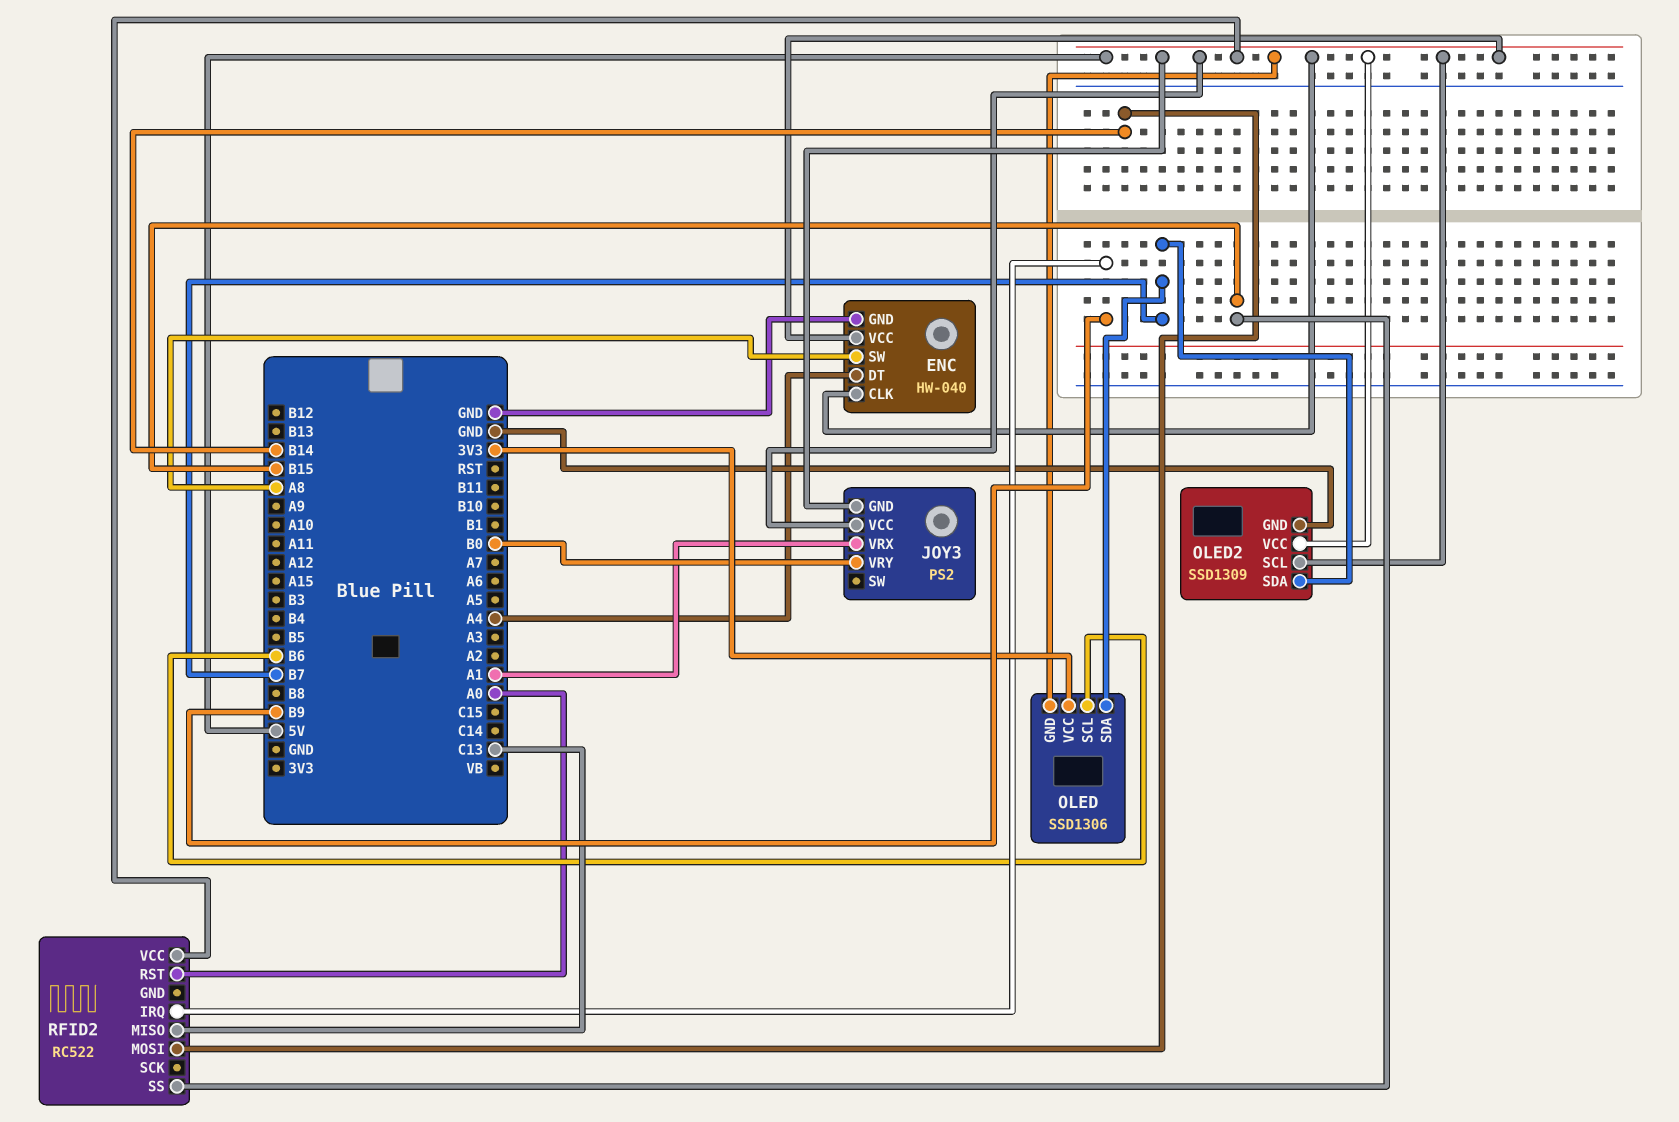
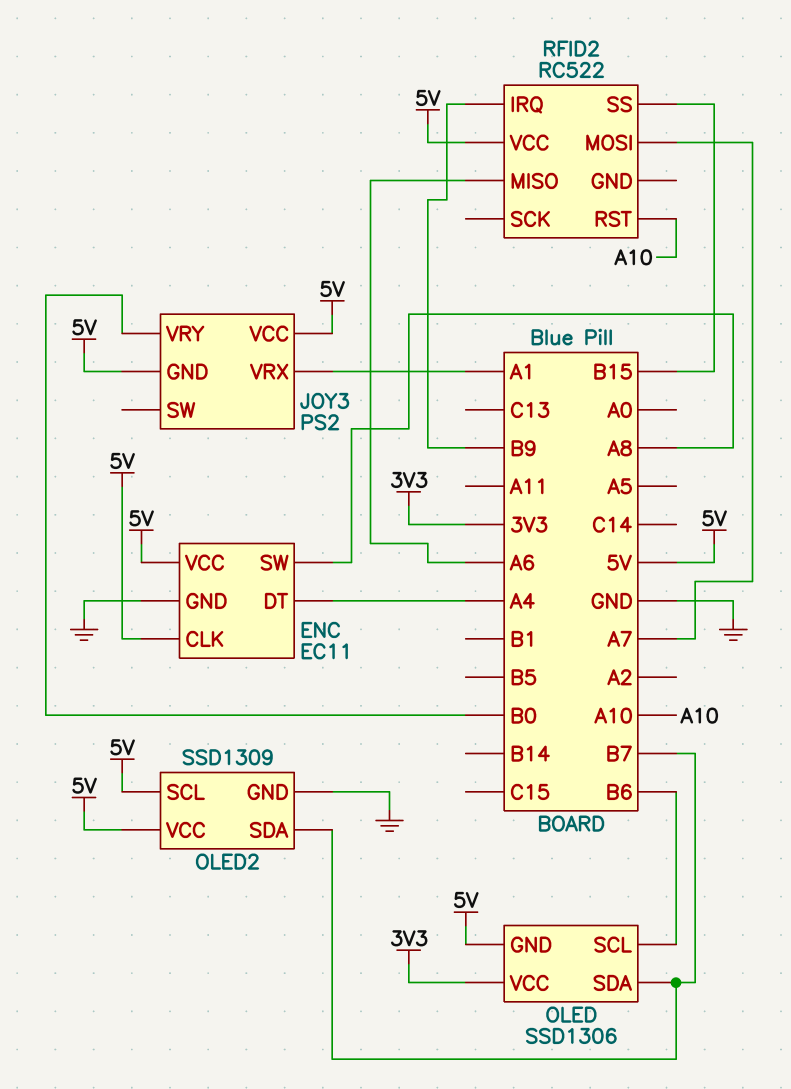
ENC: HW-040 -> EC11
RFID2 pin MISO: C13 -> A6
RFID2 pin MOSI: B14 -> A7
RFID2 pin RST: A0 -> A10

